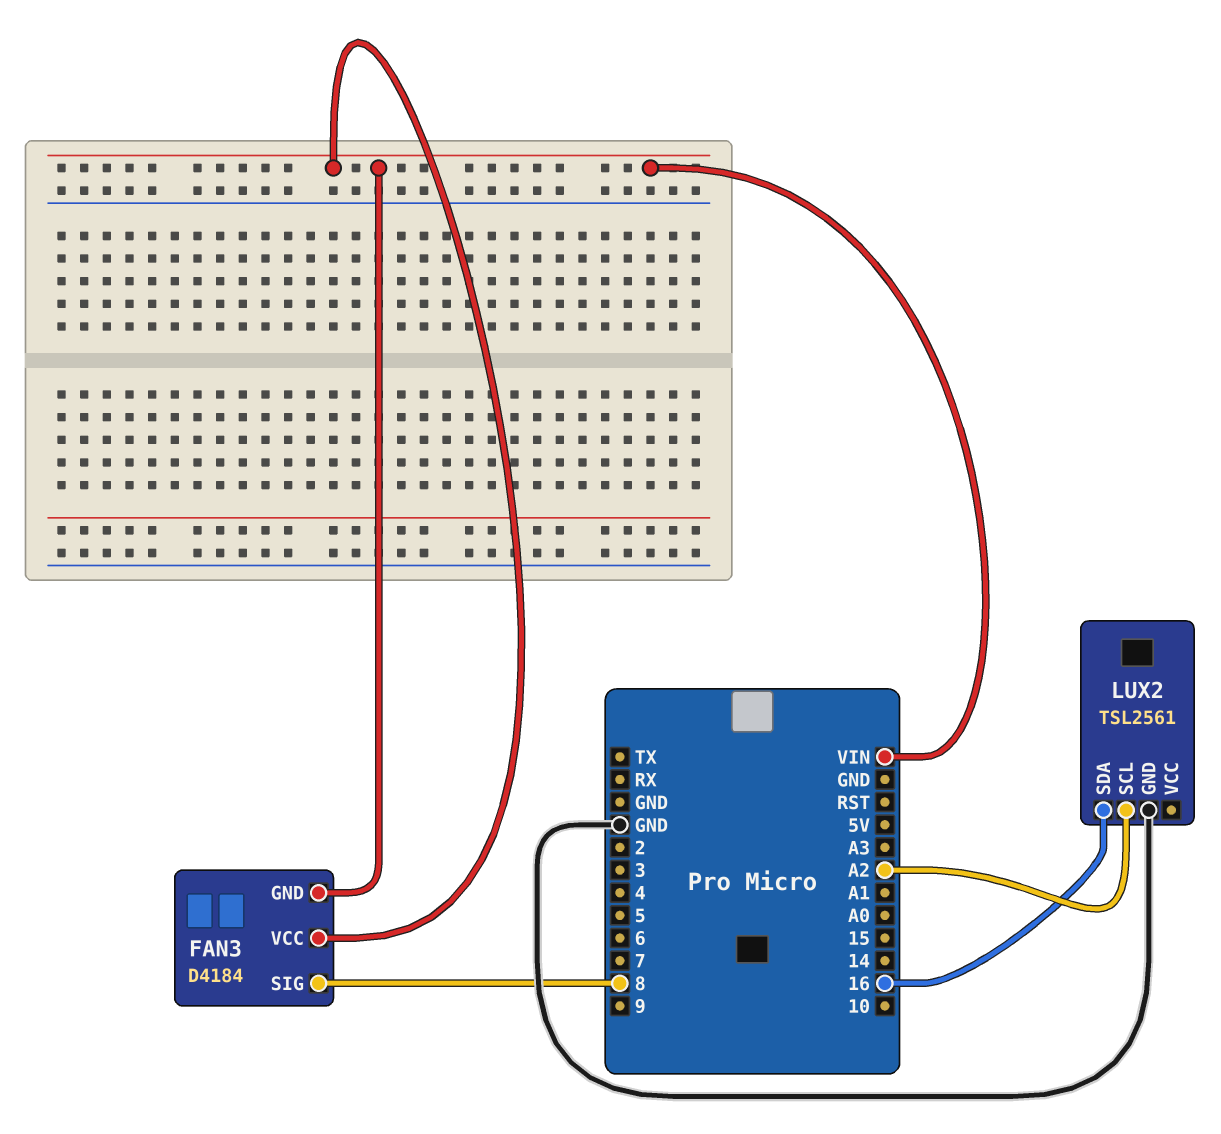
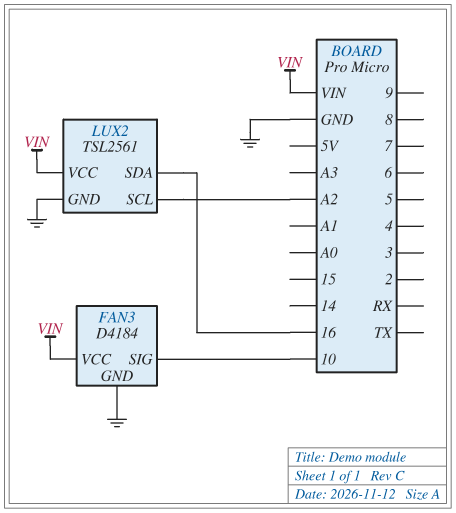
FAN3 pin GND: VIN -> GND
FAN3 pin SIG: 8 -> 10
LUX2 pin VCC: none -> VIN

